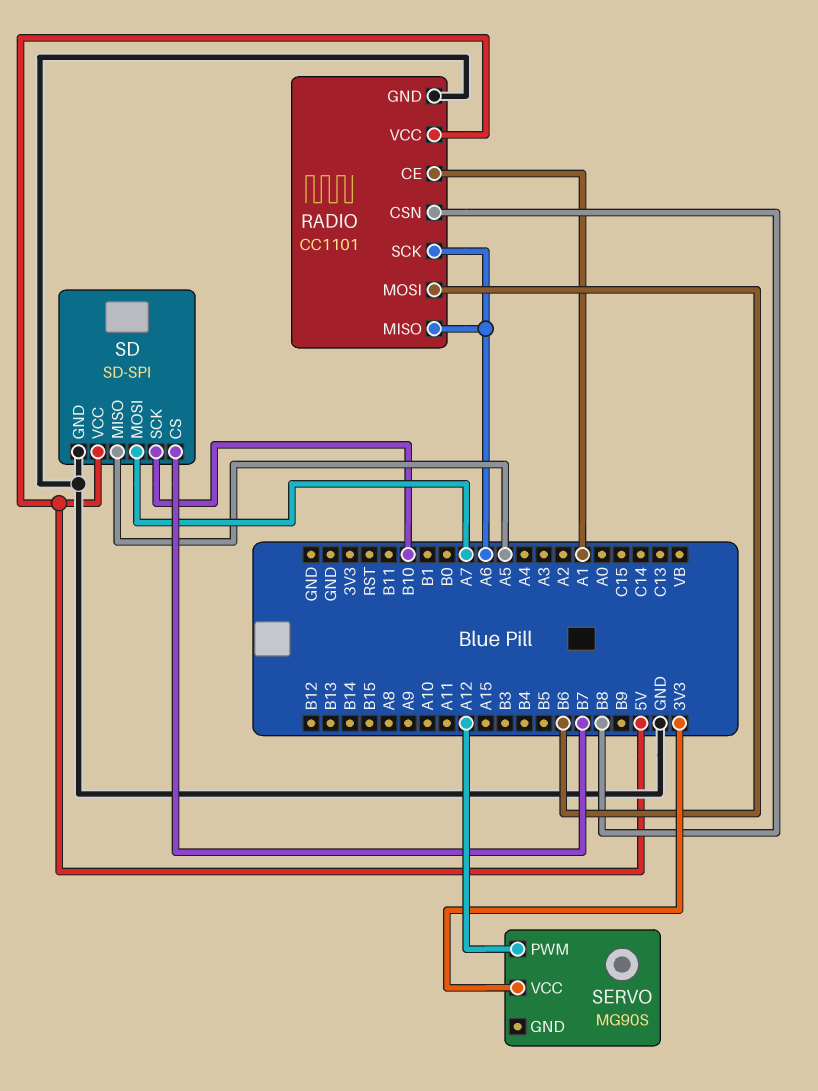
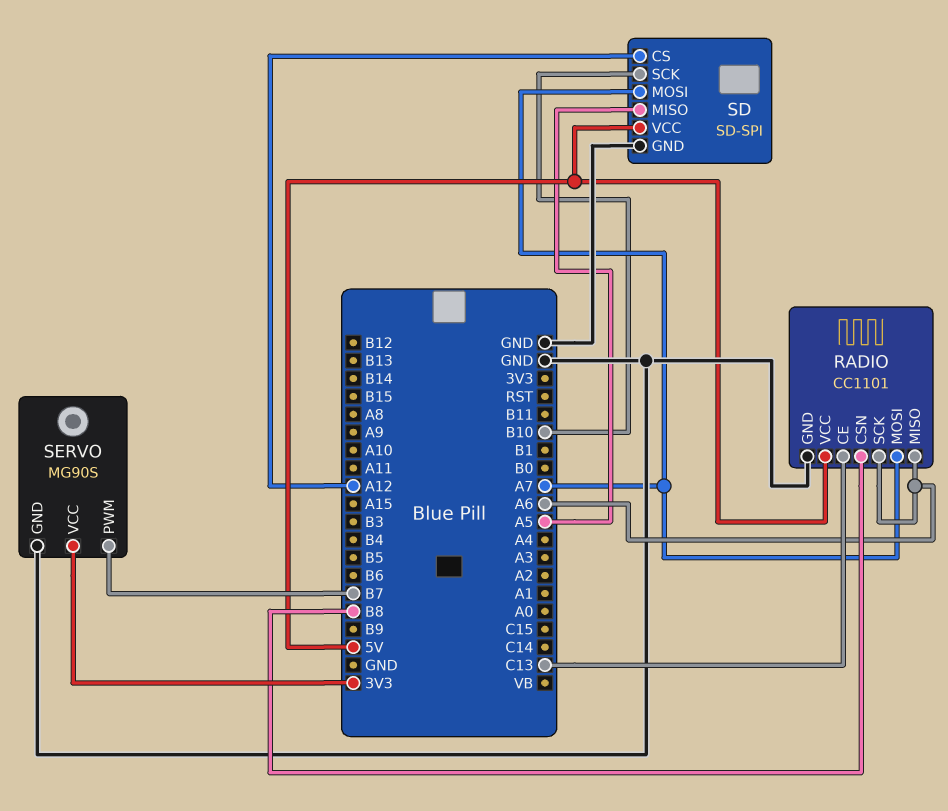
RADIO pin CE: A1 -> C13
RADIO pin MOSI: B6 -> A7
SD pin CS: B7 -> A12
SERVO pin GND: none -> GND
SERVO pin PWM: A12 -> B7

